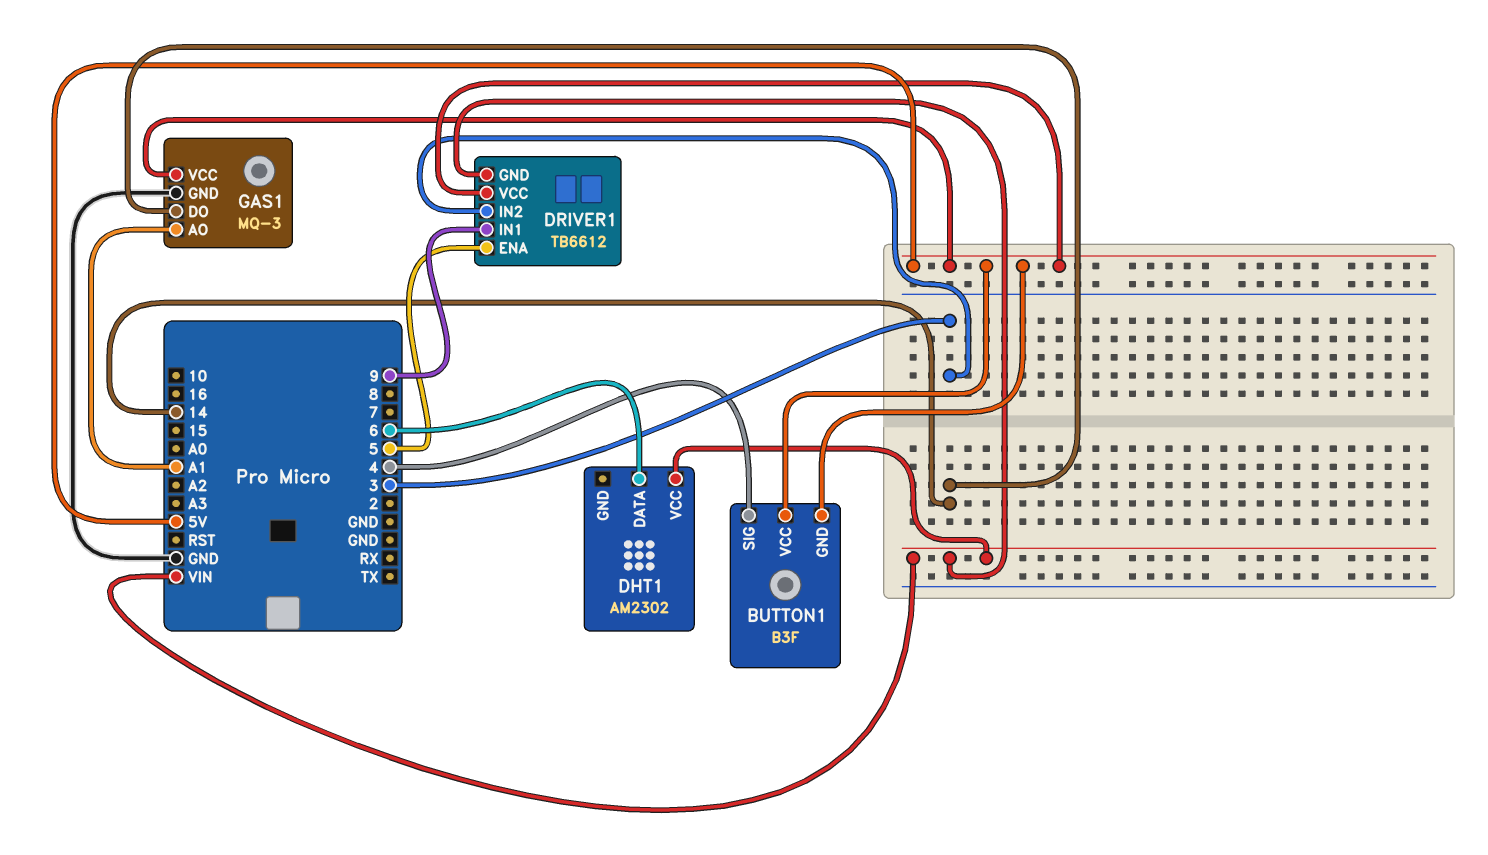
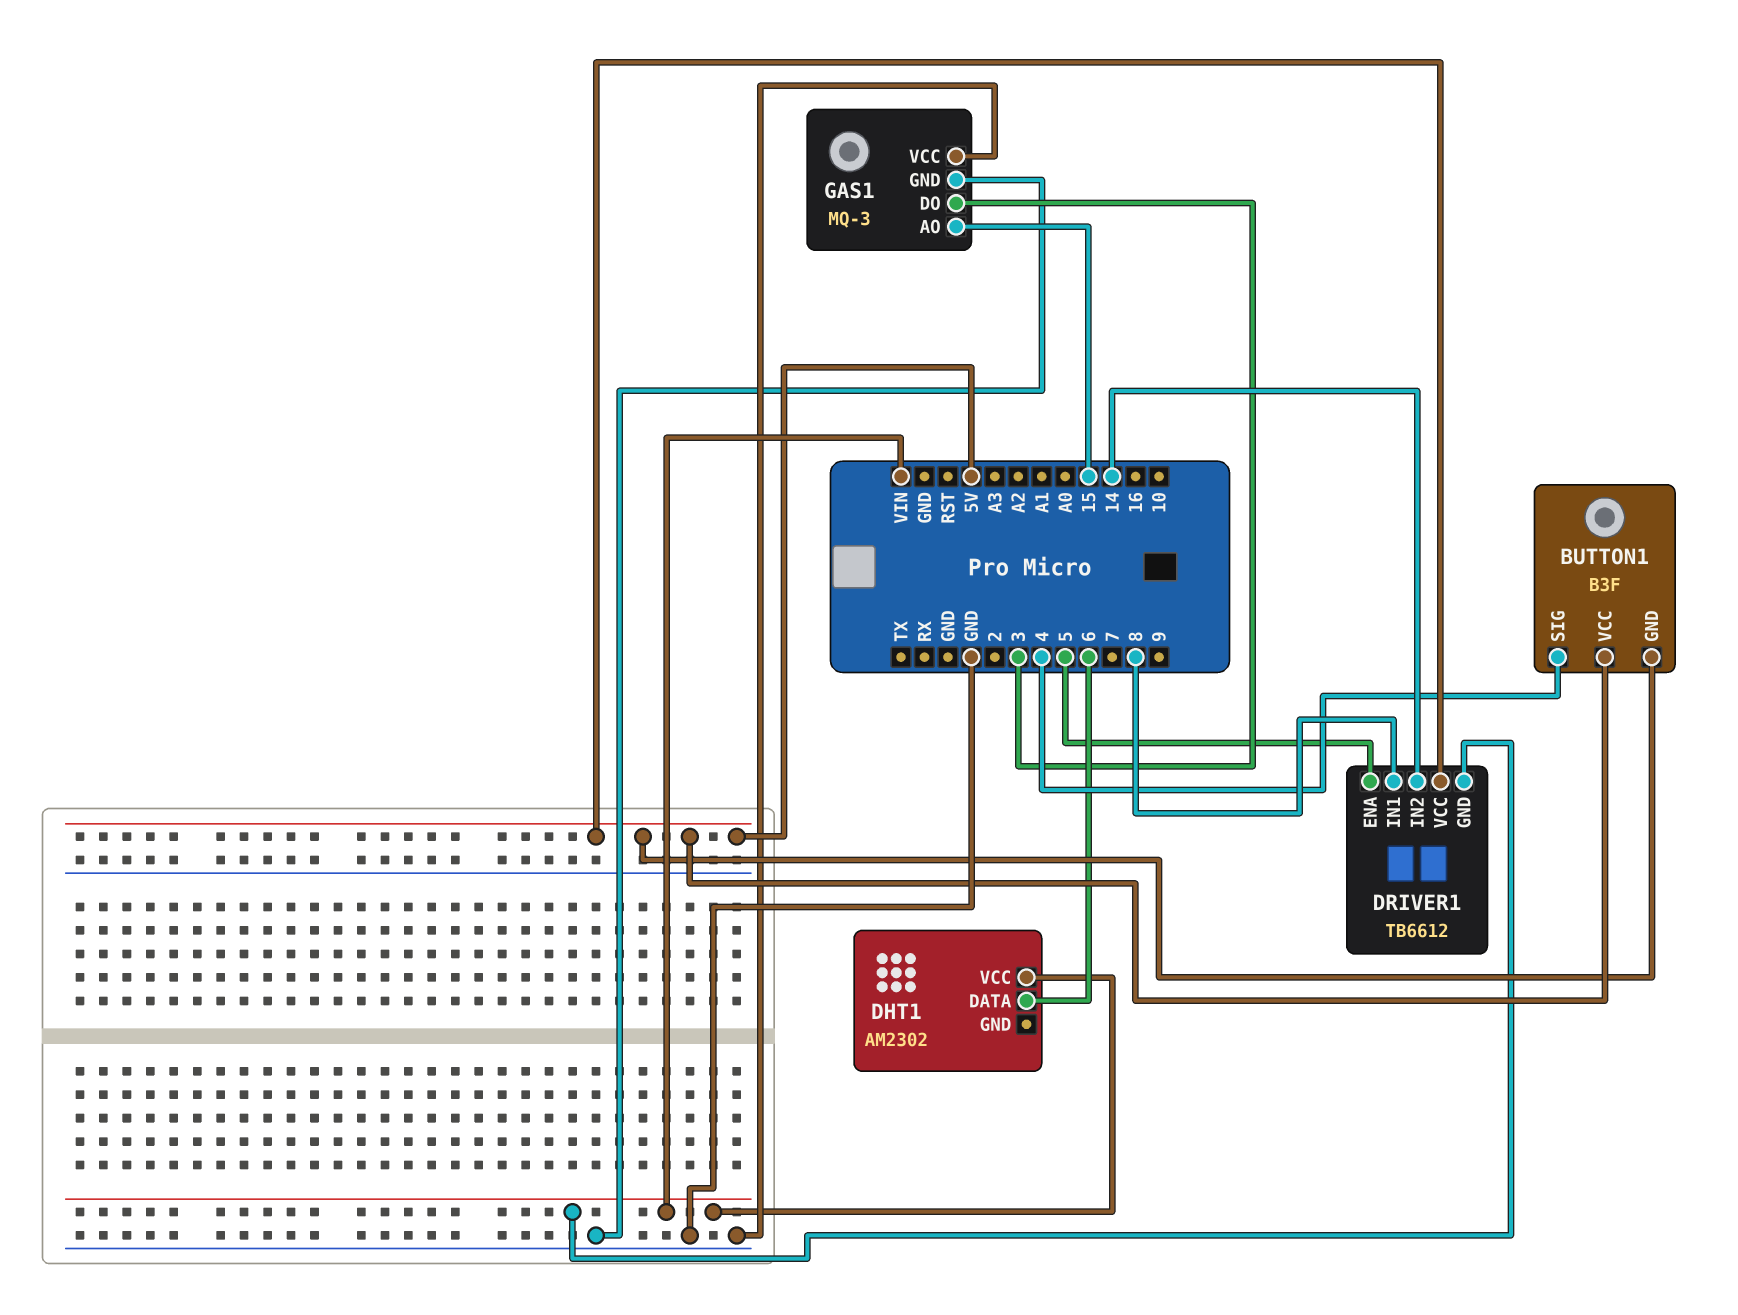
DRIVER1 pin IN1: 9 -> 8
DRIVER1 pin IN2: 3 -> 14
GAS1 pin AO: A1 -> 15
GAS1 pin DO: 14 -> 3
GAS1 pin VCC: 5V -> GND

